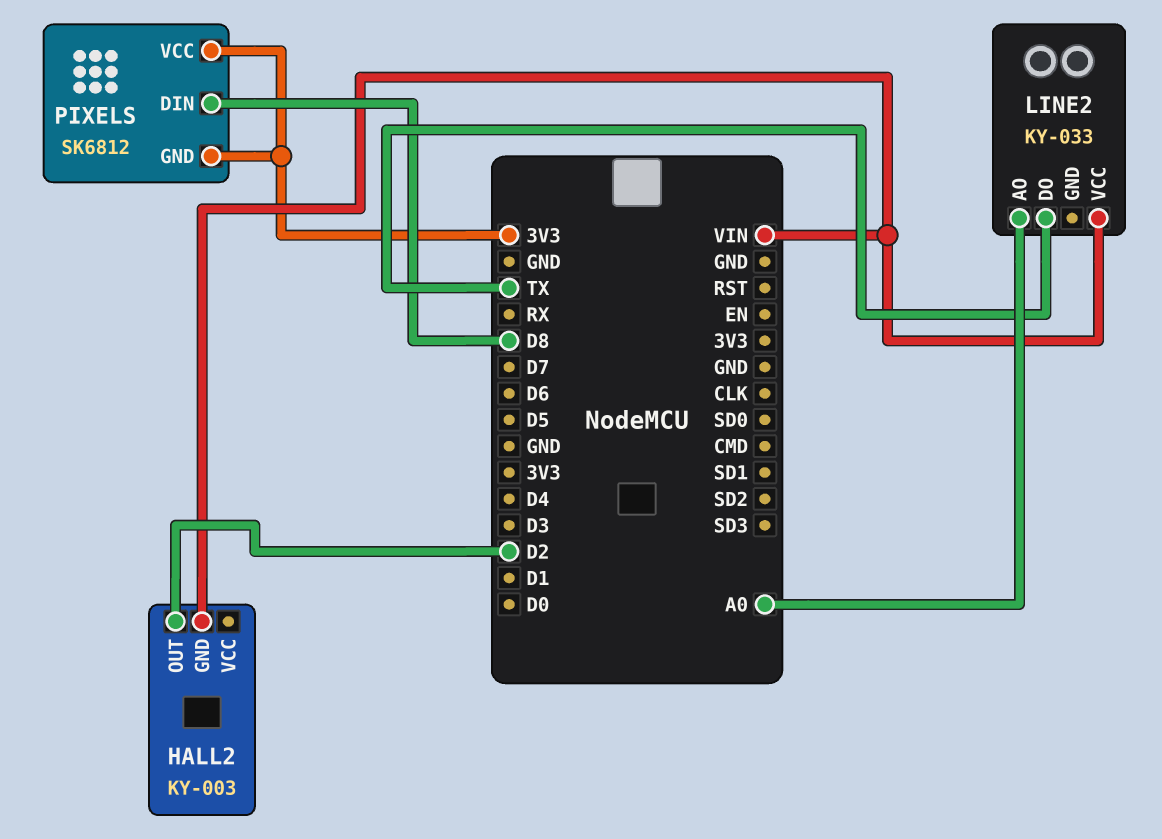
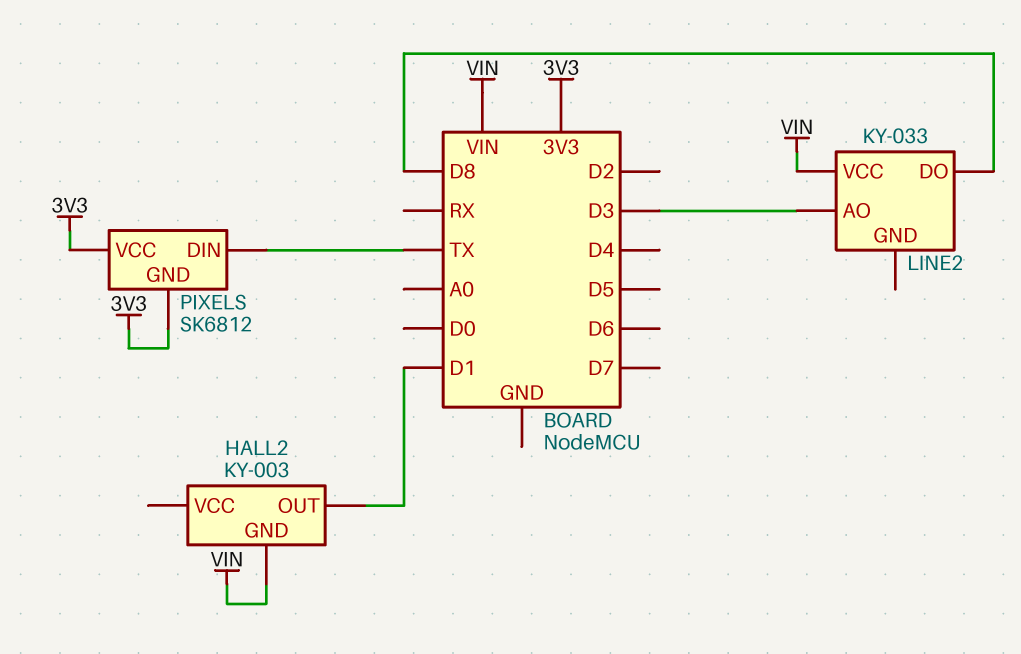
HALL2 pin OUT: D2 -> D1
LINE2 pin AO: A0 -> D3
LINE2 pin DO: TX -> D8
PIXELS pin DIN: D8 -> TX

